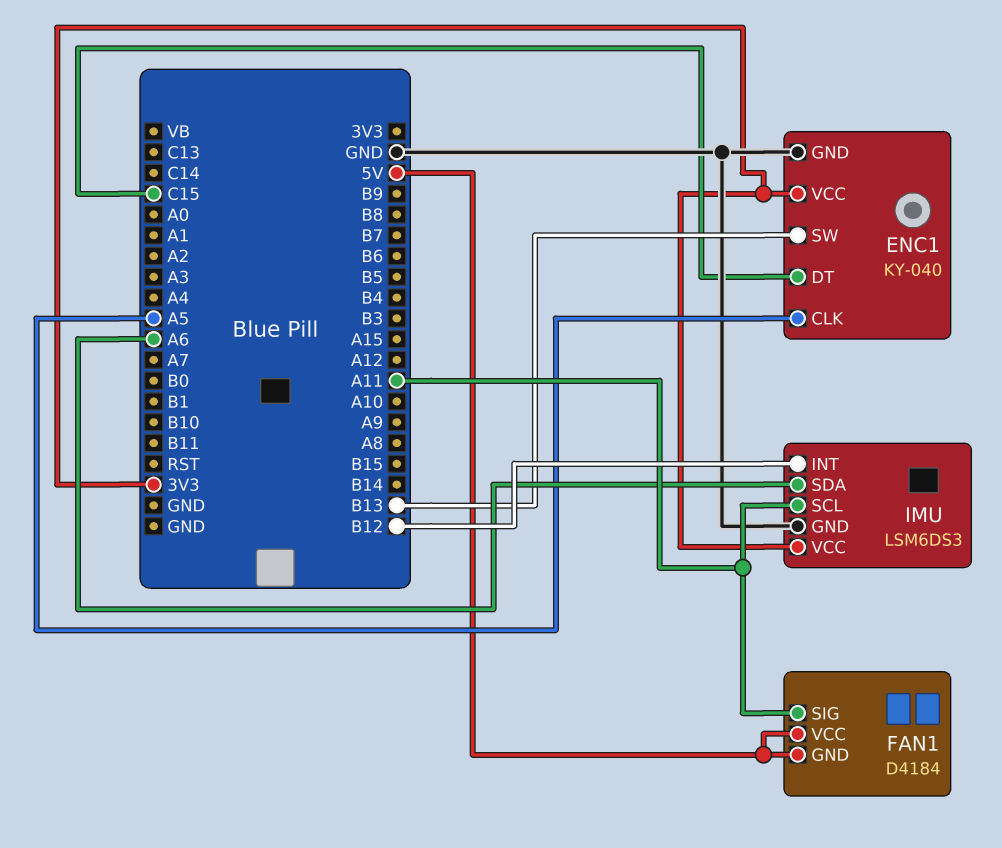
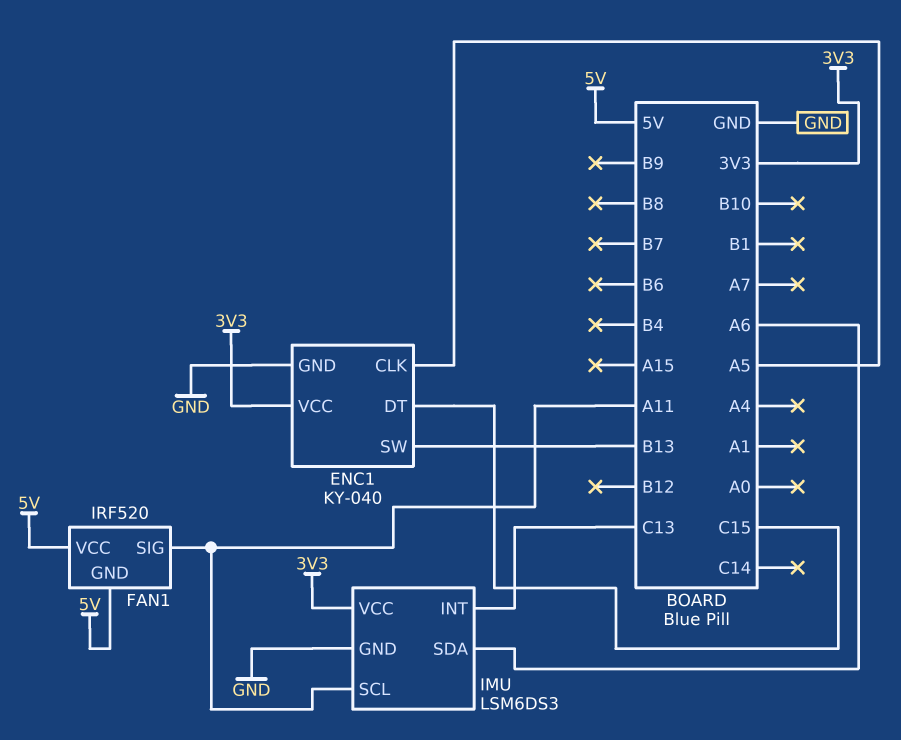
FAN1: D4184 -> IRF520
IMU pin INT: B12 -> C13

